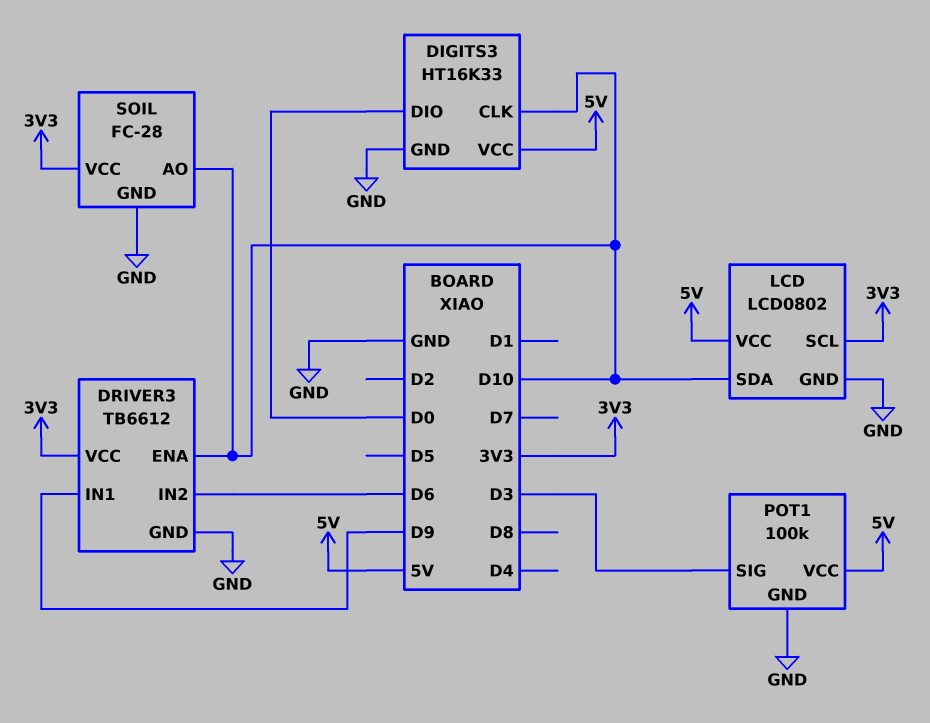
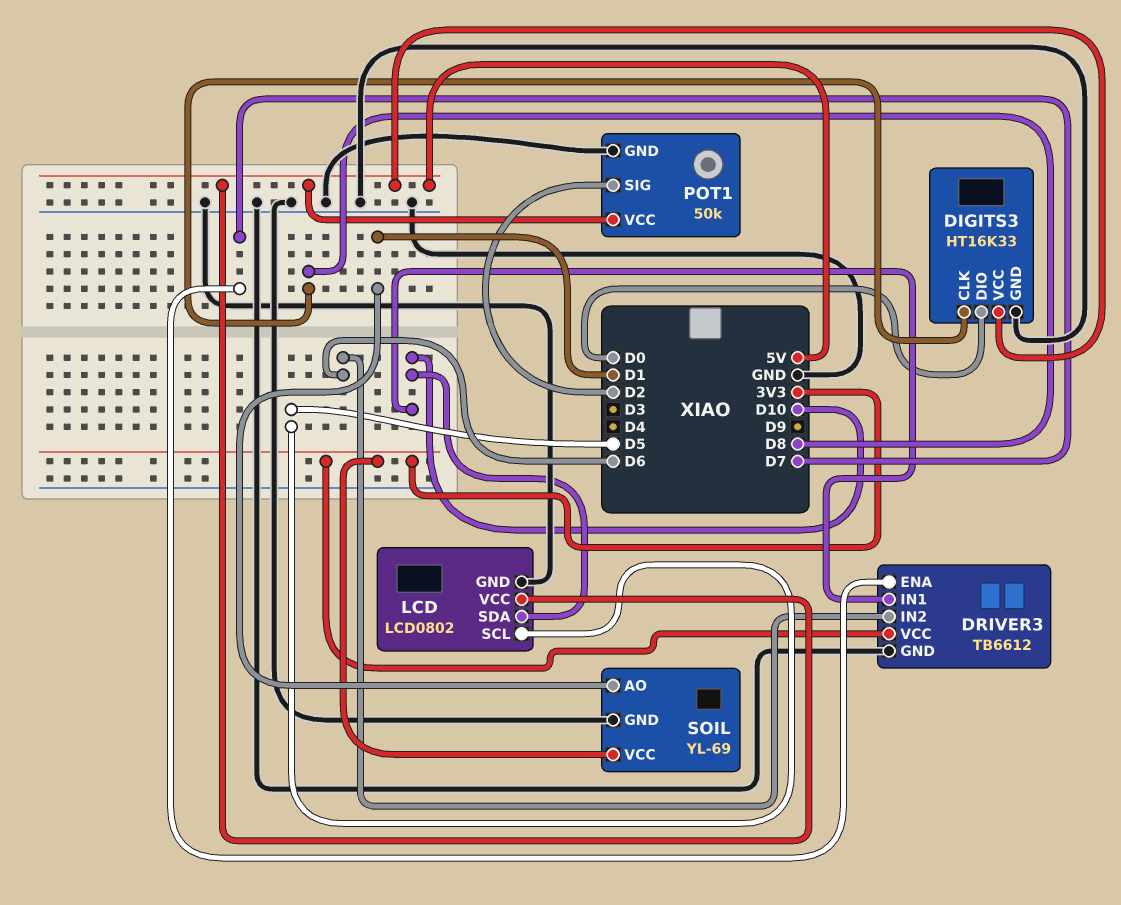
DIGITS3 pin CLK: D10 -> D8
DRIVER3 pin ENA: D10 -> D7
DRIVER3 pin IN1: D9 -> D10
LCD pin SCL: 3V3 -> D5
POT1: 100k -> 50k
POT1 pin SIG: D3 -> D2
SOIL: FC-28 -> YL-69
SOIL pin AO: D10 -> D1

